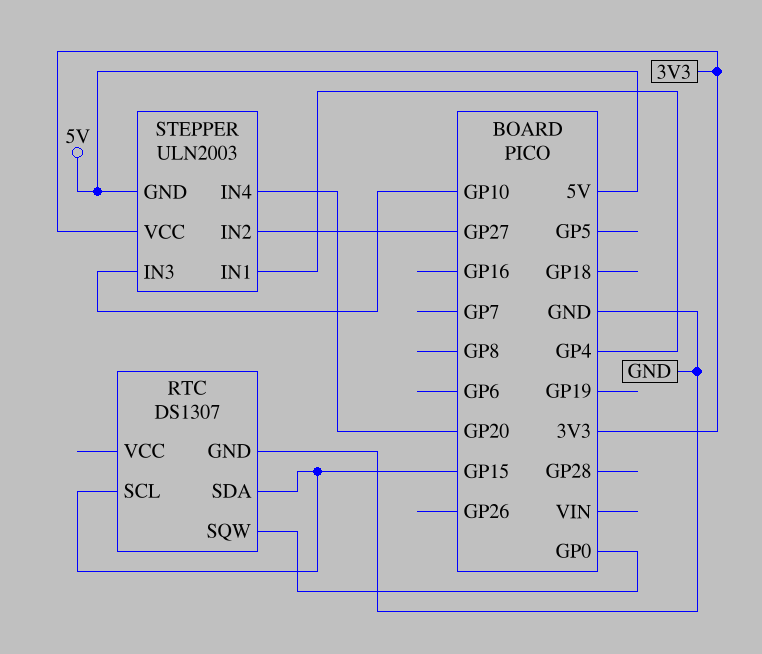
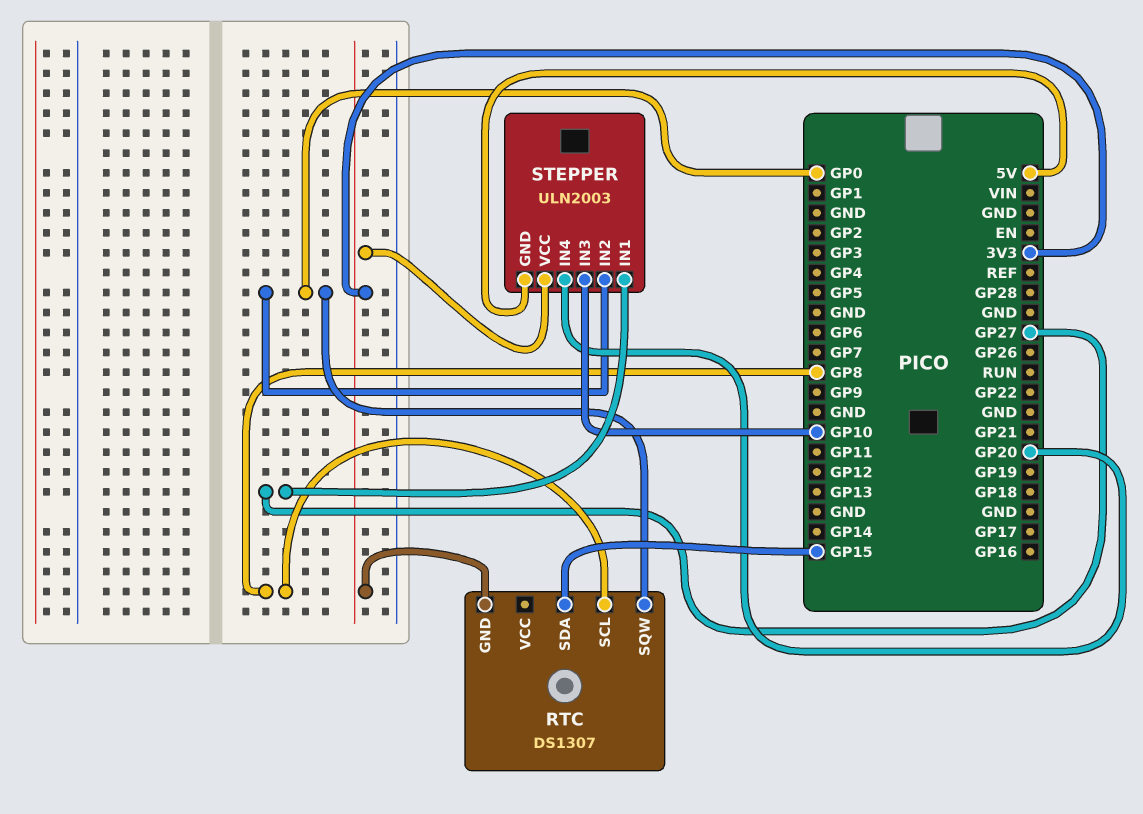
RTC pin GND: GND -> 3V3
RTC pin SCL: GP15 -> GP8
STEPPER pin IN1: GP4 -> GP27
STEPPER pin IN2: GP27 -> GP0

